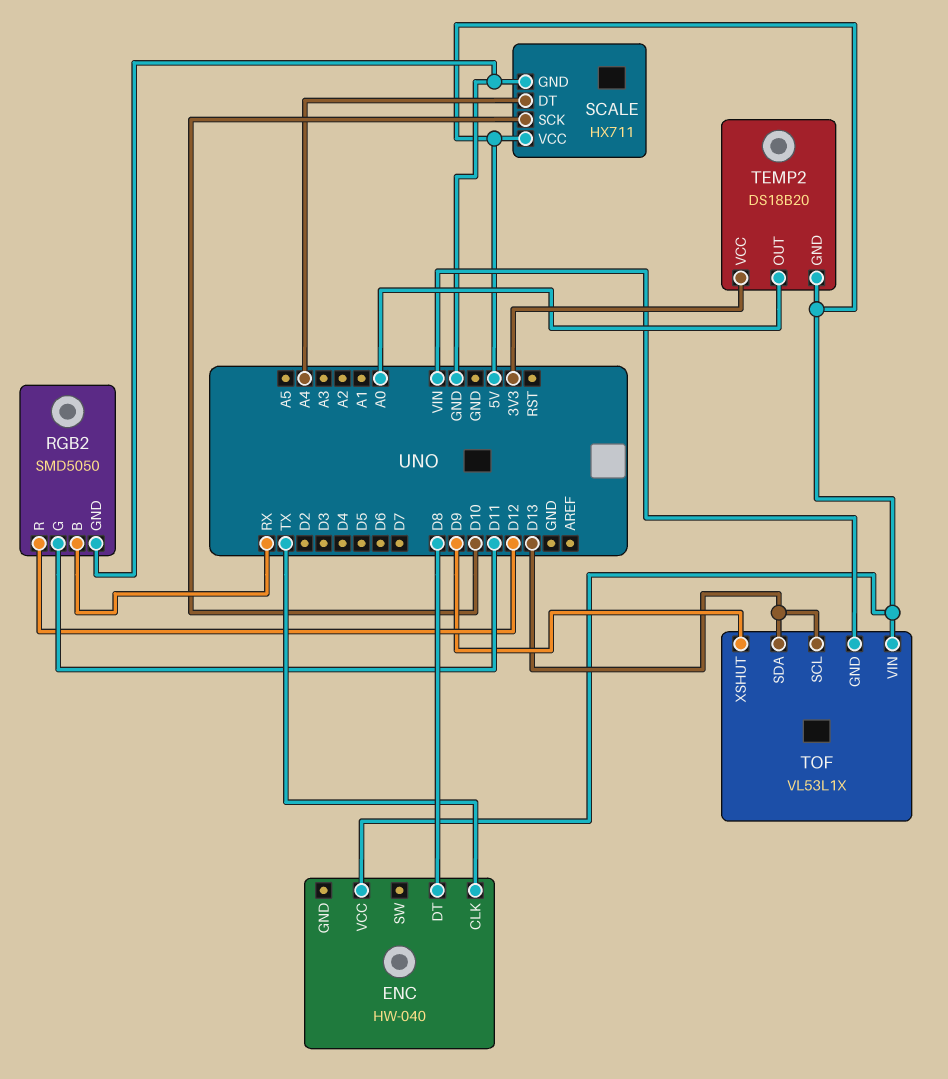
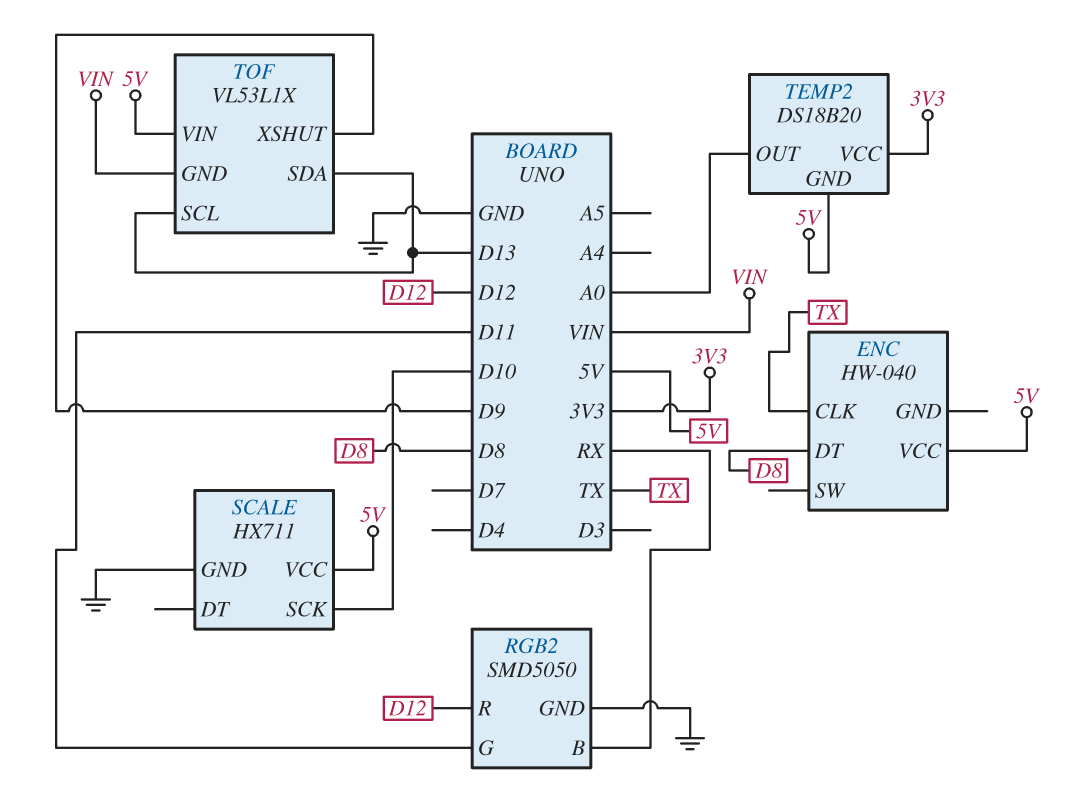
SCALE pin DT: A4 -> none

